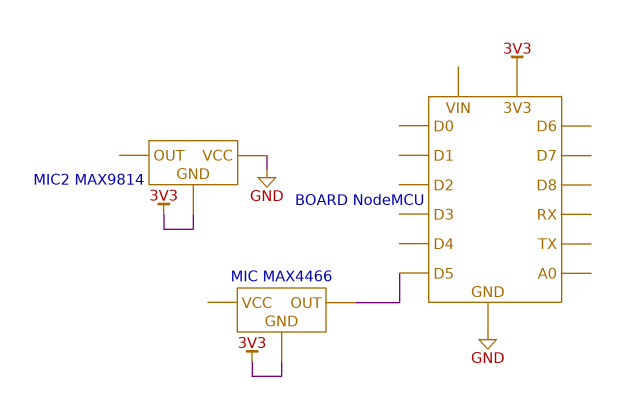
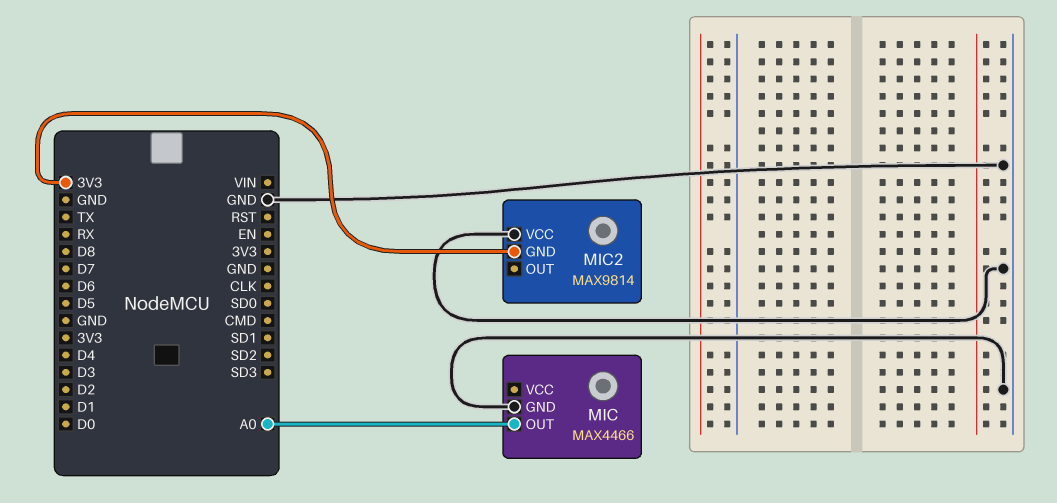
MIC pin GND: 3V3 -> GND
MIC pin OUT: D5 -> A0

